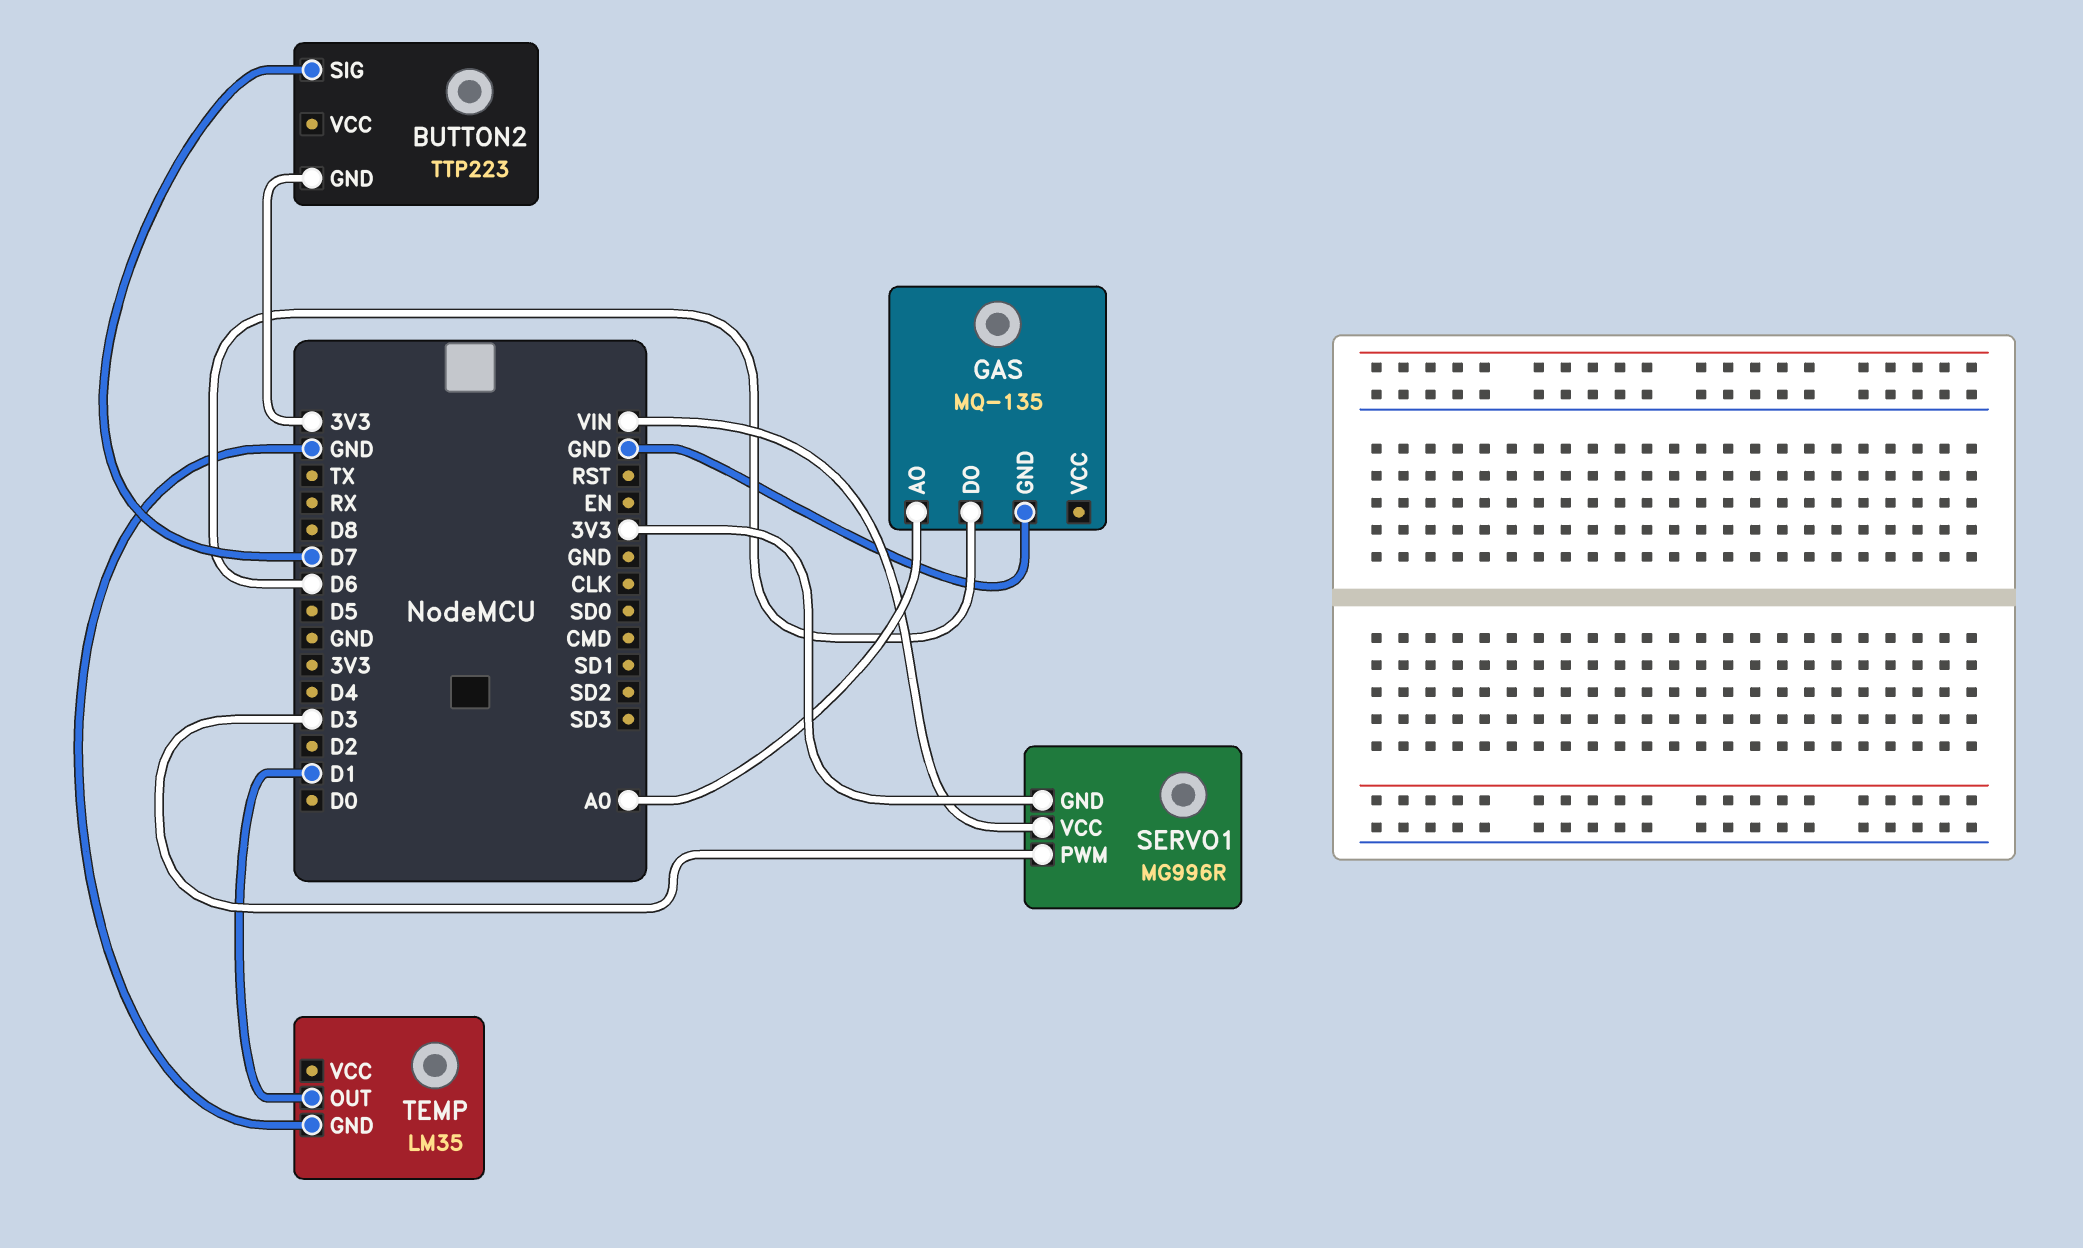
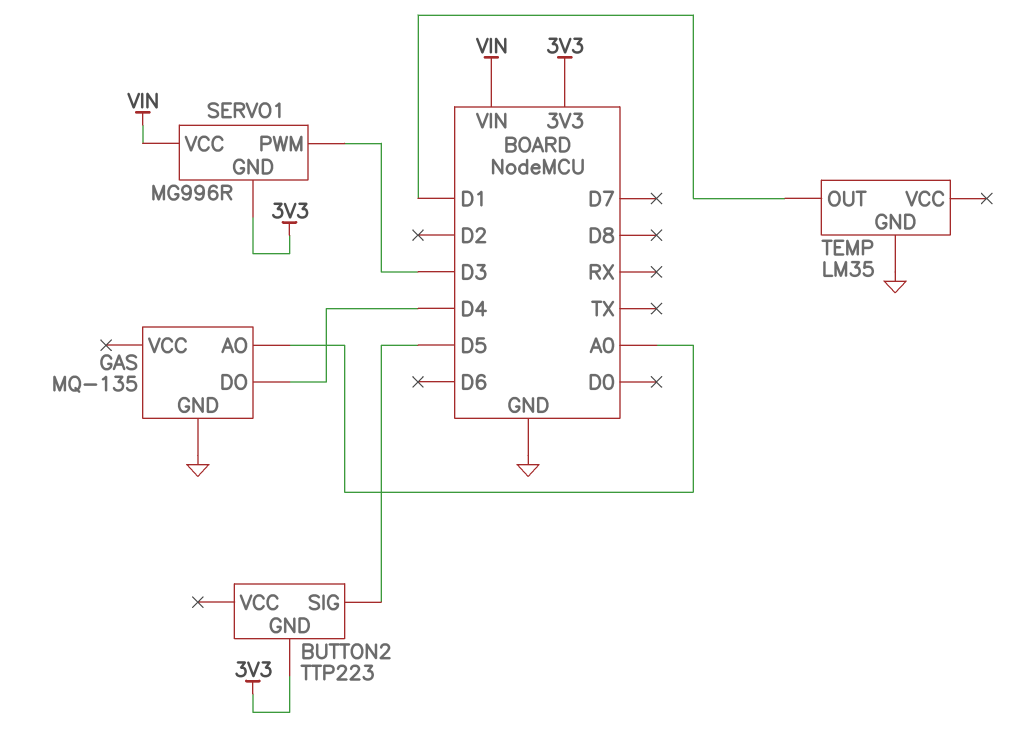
BUTTON2 pin SIG: D7 -> D5
GAS pin DO: D6 -> D4

